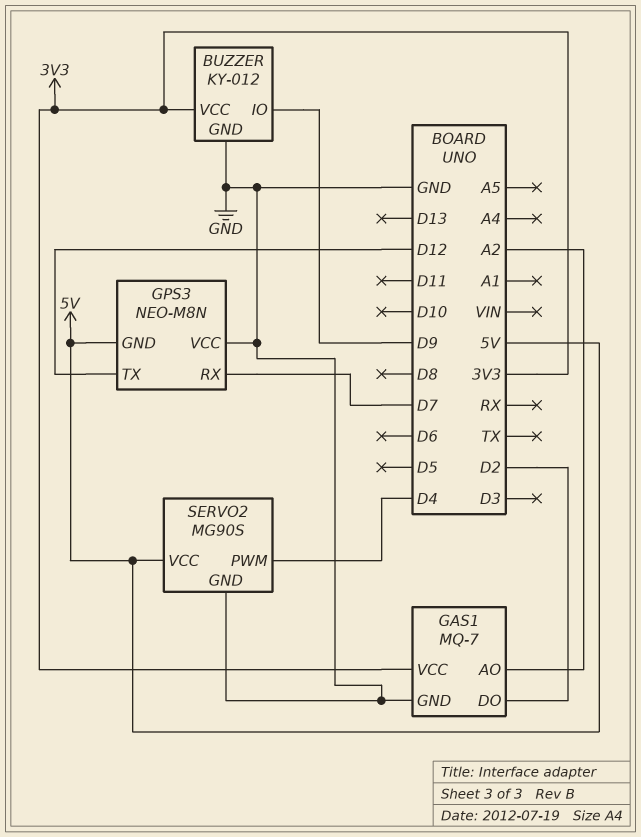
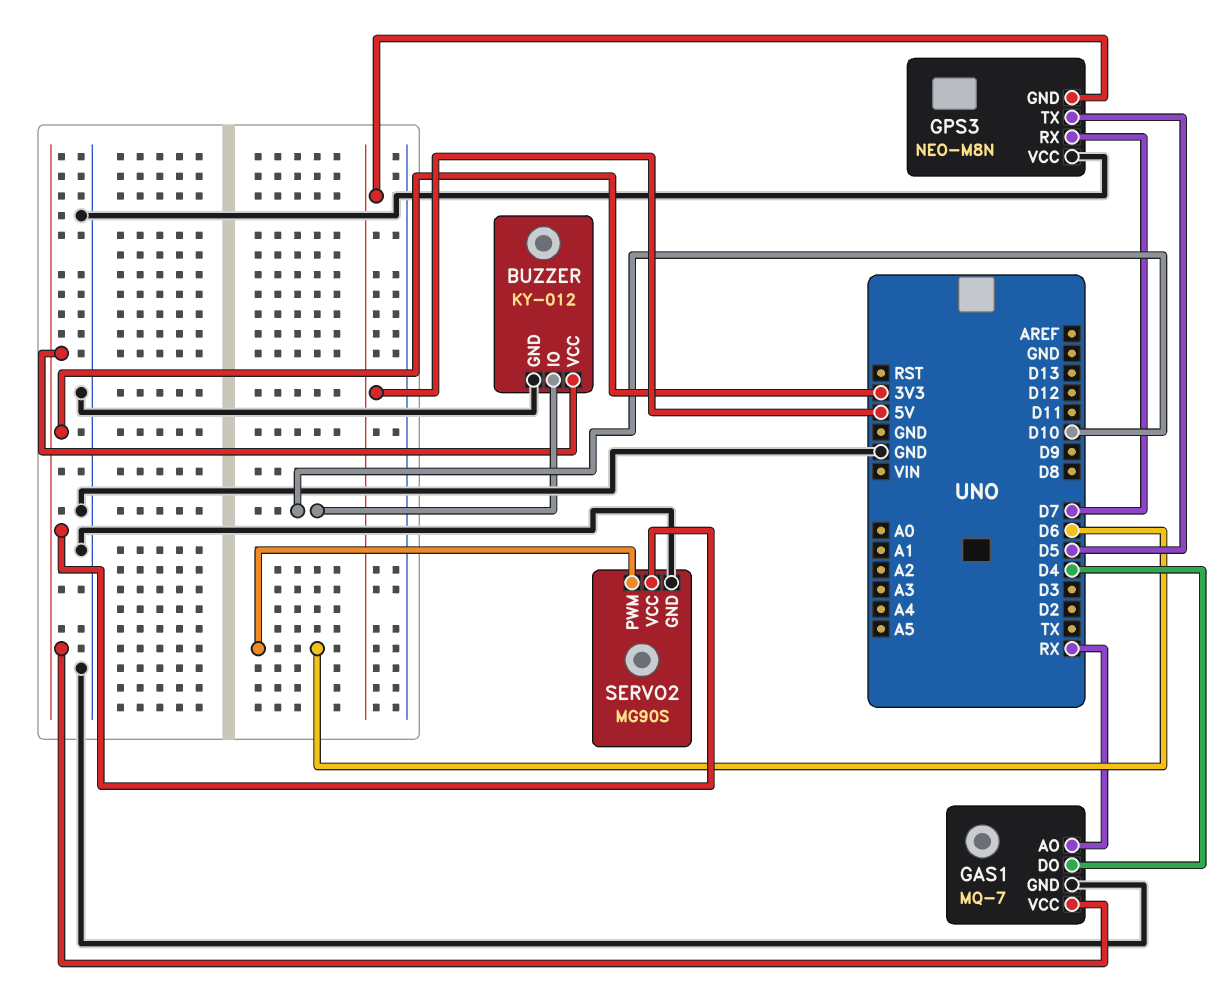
BUZZER pin IO: D9 -> D10
GAS1 pin AO: A2 -> RX
GAS1 pin DO: D2 -> D4
GPS3 pin TX: D12 -> D5
SERVO2 pin PWM: D4 -> D6
SERVO2 pin VCC: 5V -> 3V3

